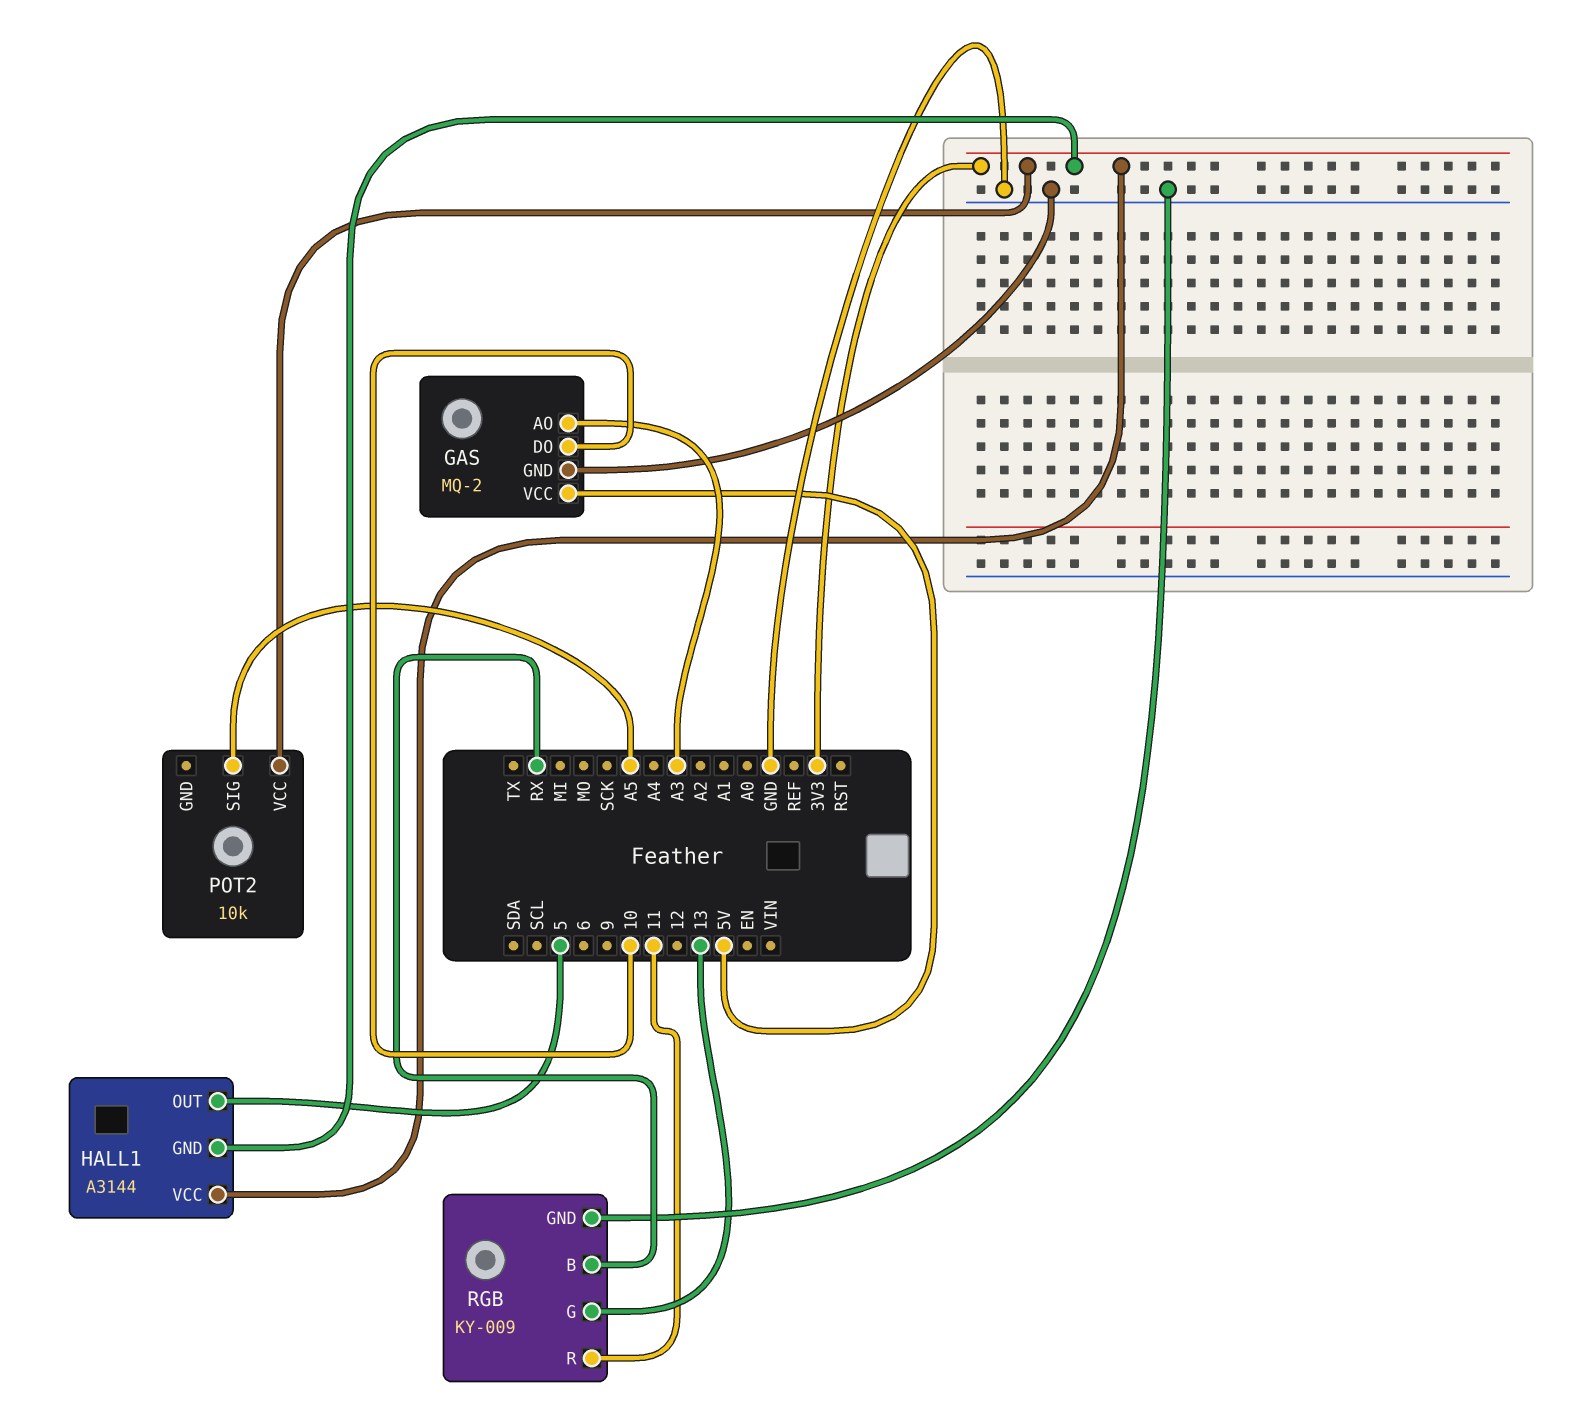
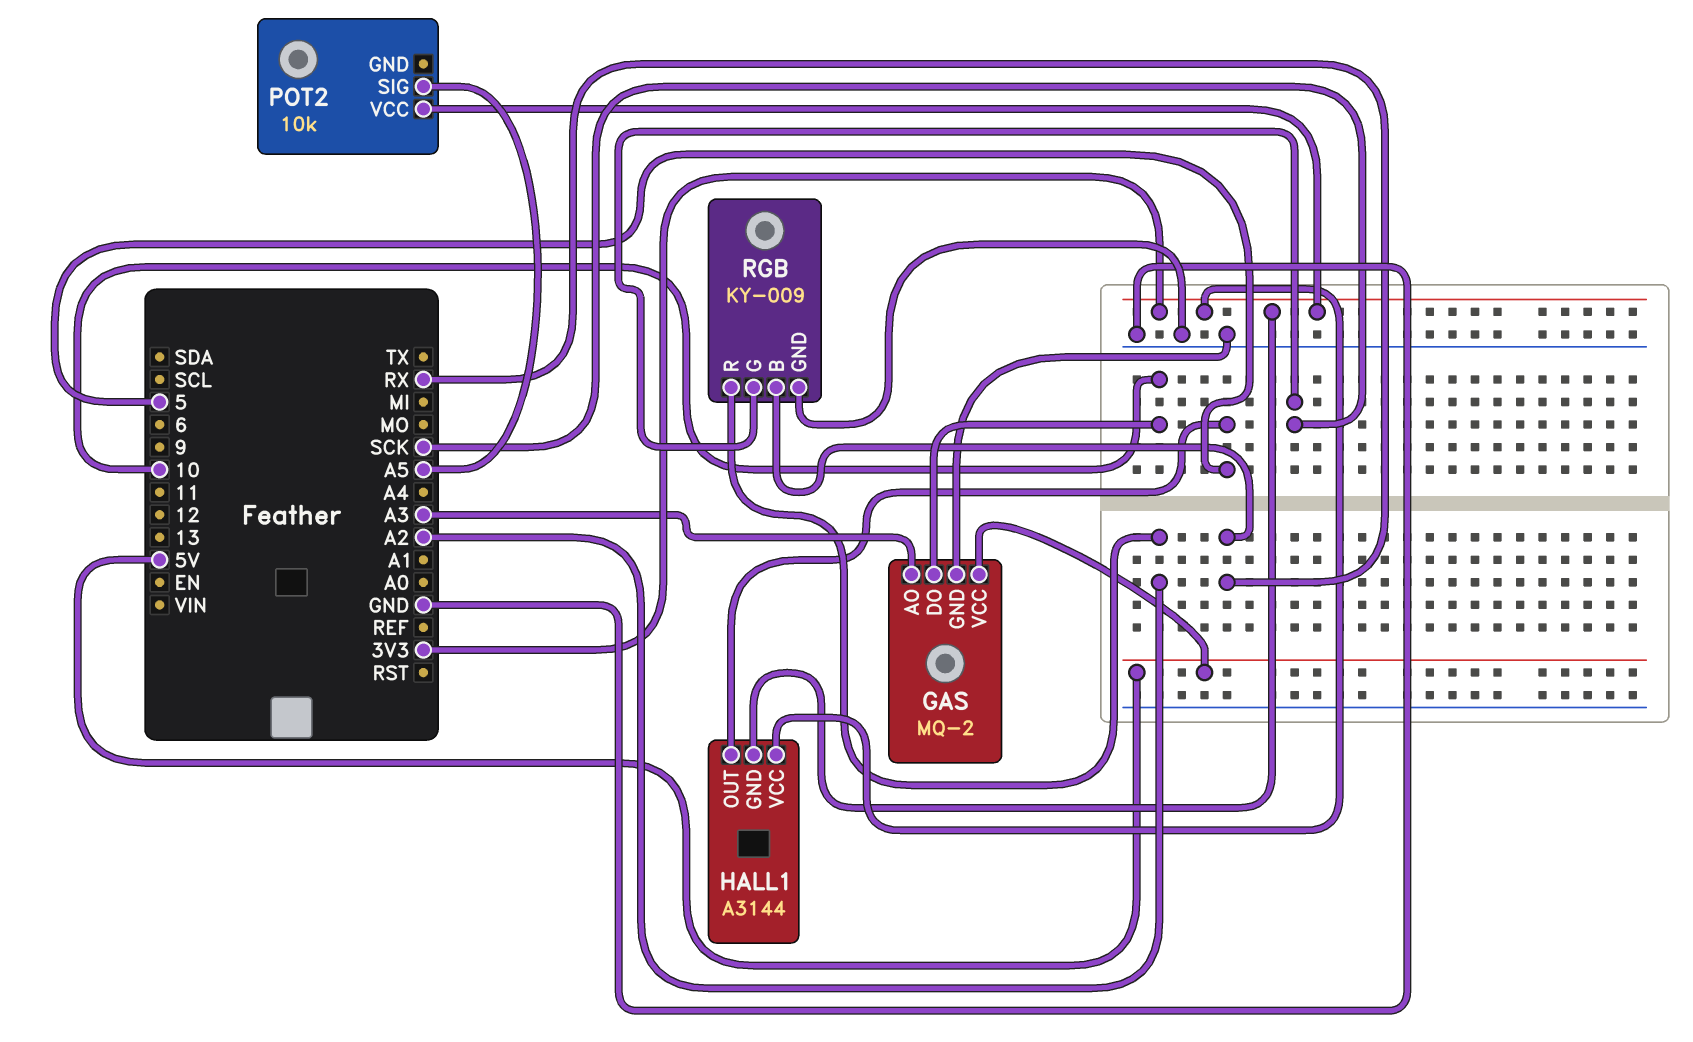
RGB pin G: 13 -> SCK
RGB pin R: 11 -> A2

